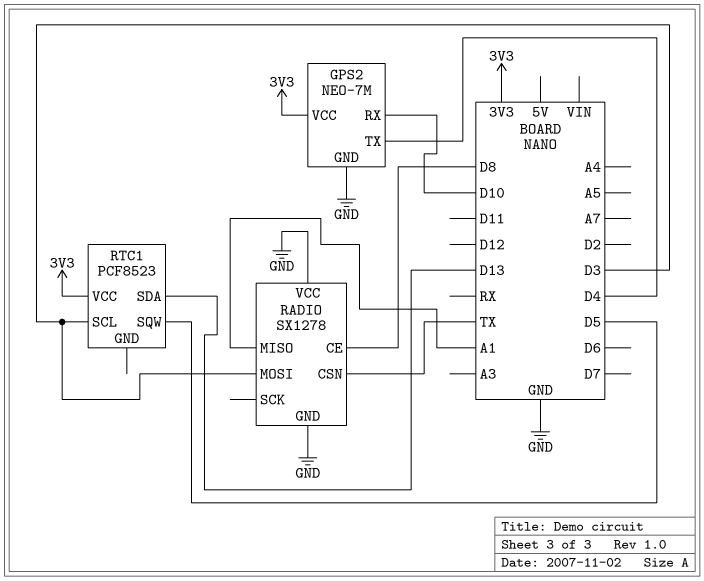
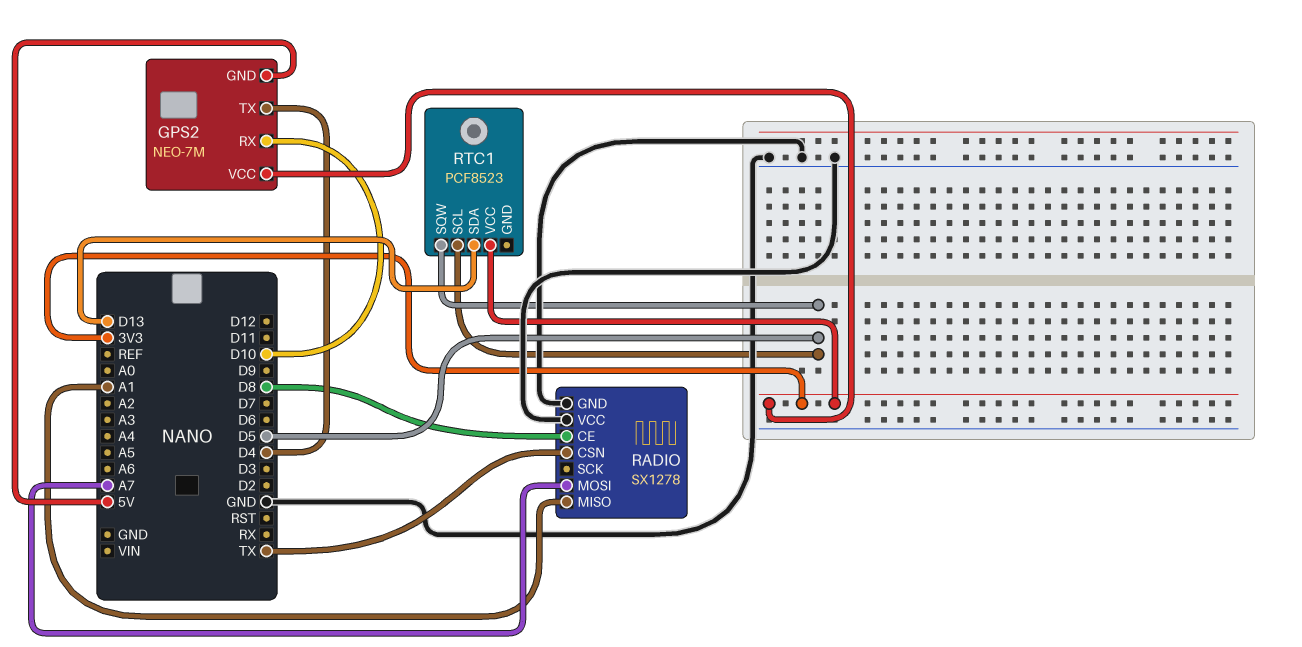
GPS2 pin GND: GND -> 5V
RADIO pin MOSI: D3 -> A7
RTC1 pin SCL: D3 -> D5

